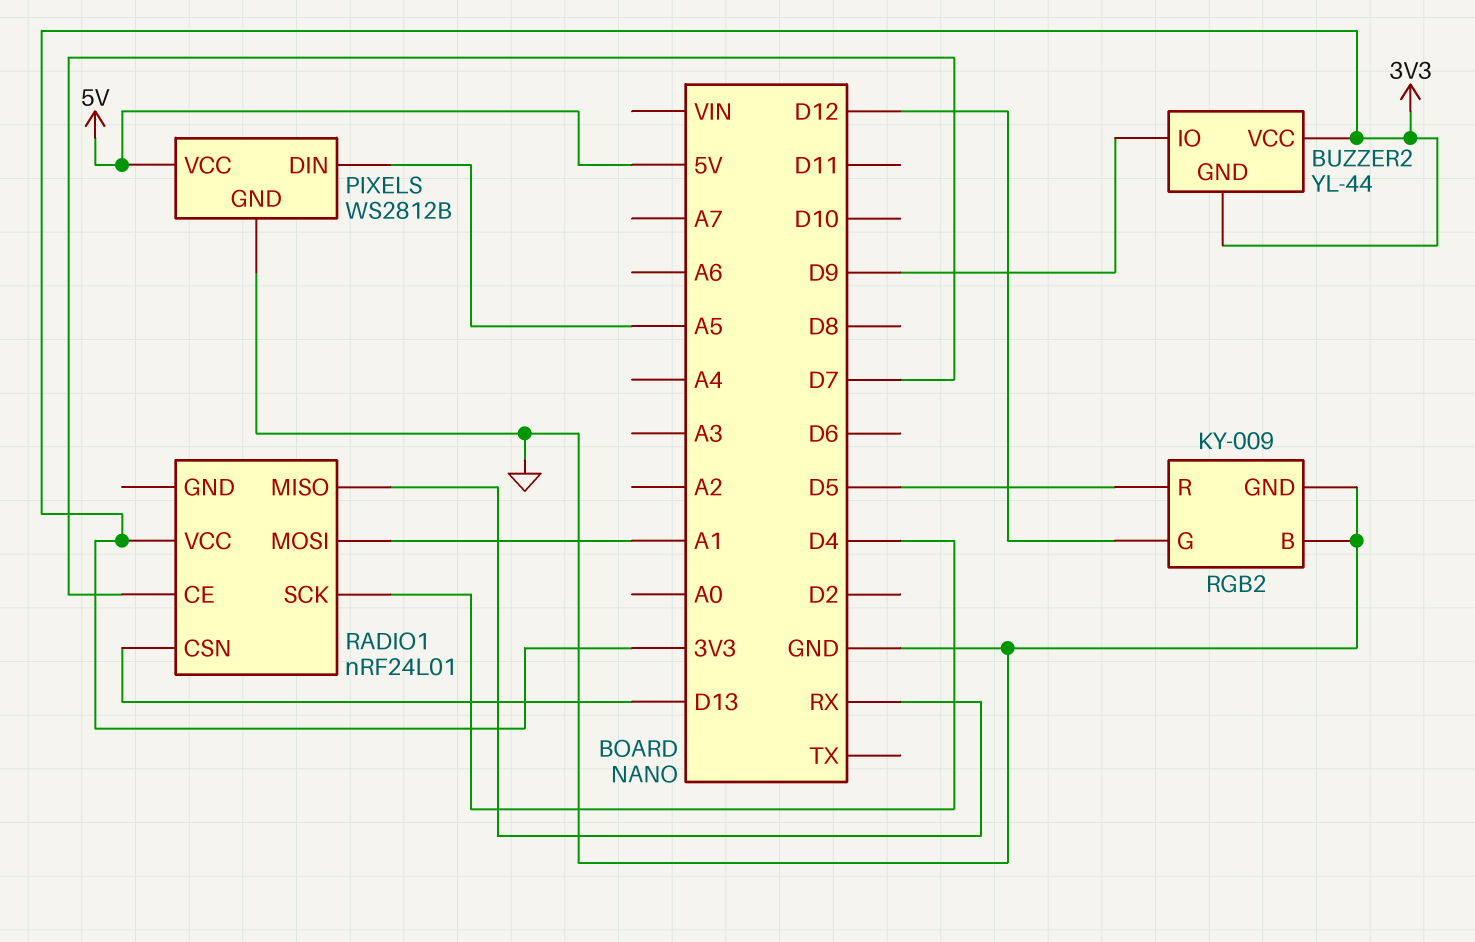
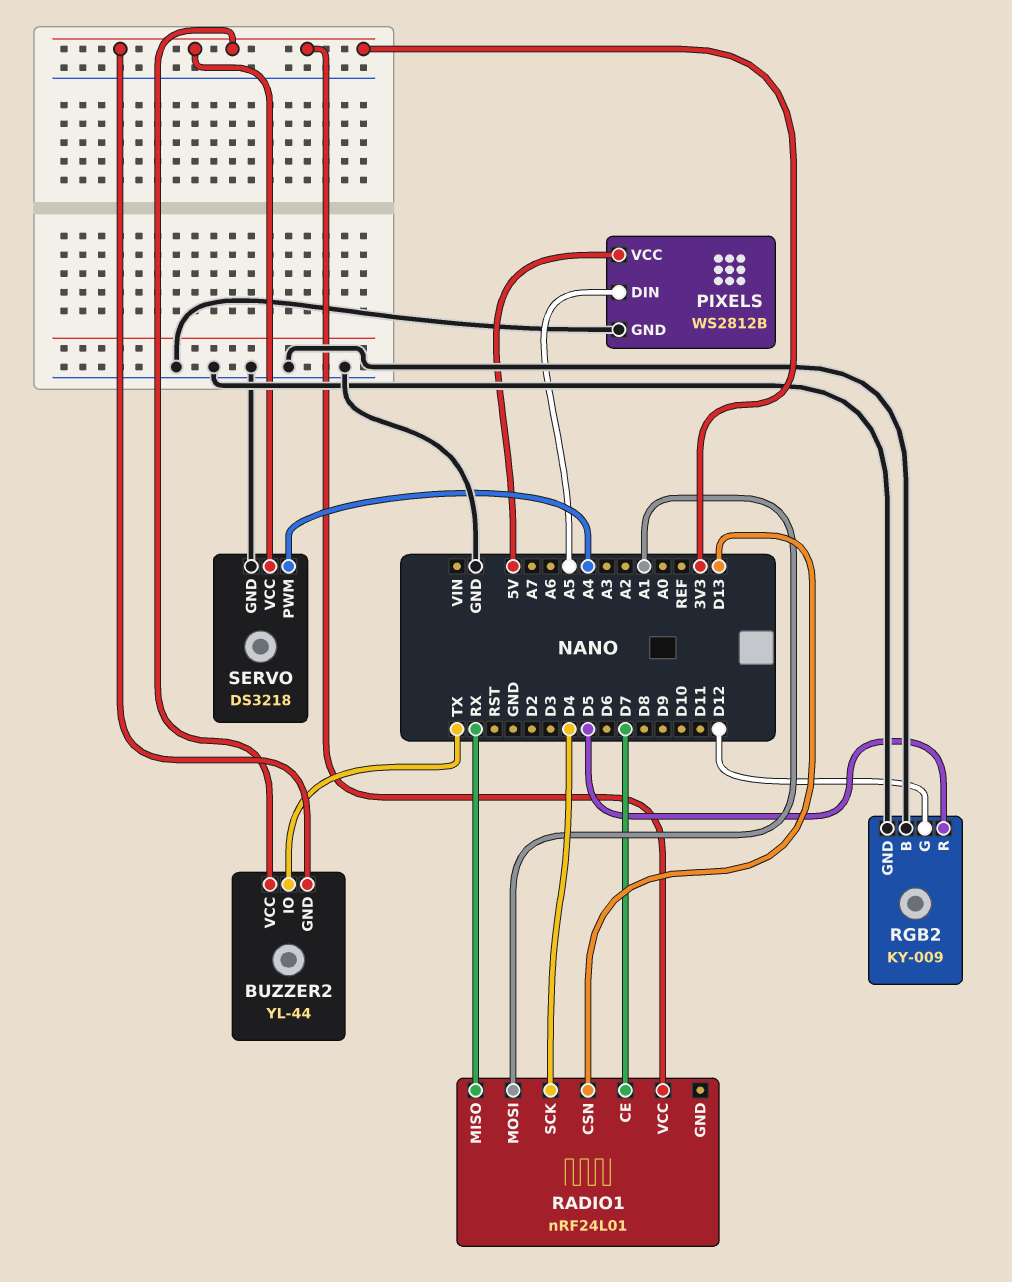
BUZZER2 pin IO: D9 -> TX
SERVO: none -> DS3218
SERVO pin GND: none -> GND
SERVO pin PWM: none -> A4
SERVO pin VCC: none -> 3V3

